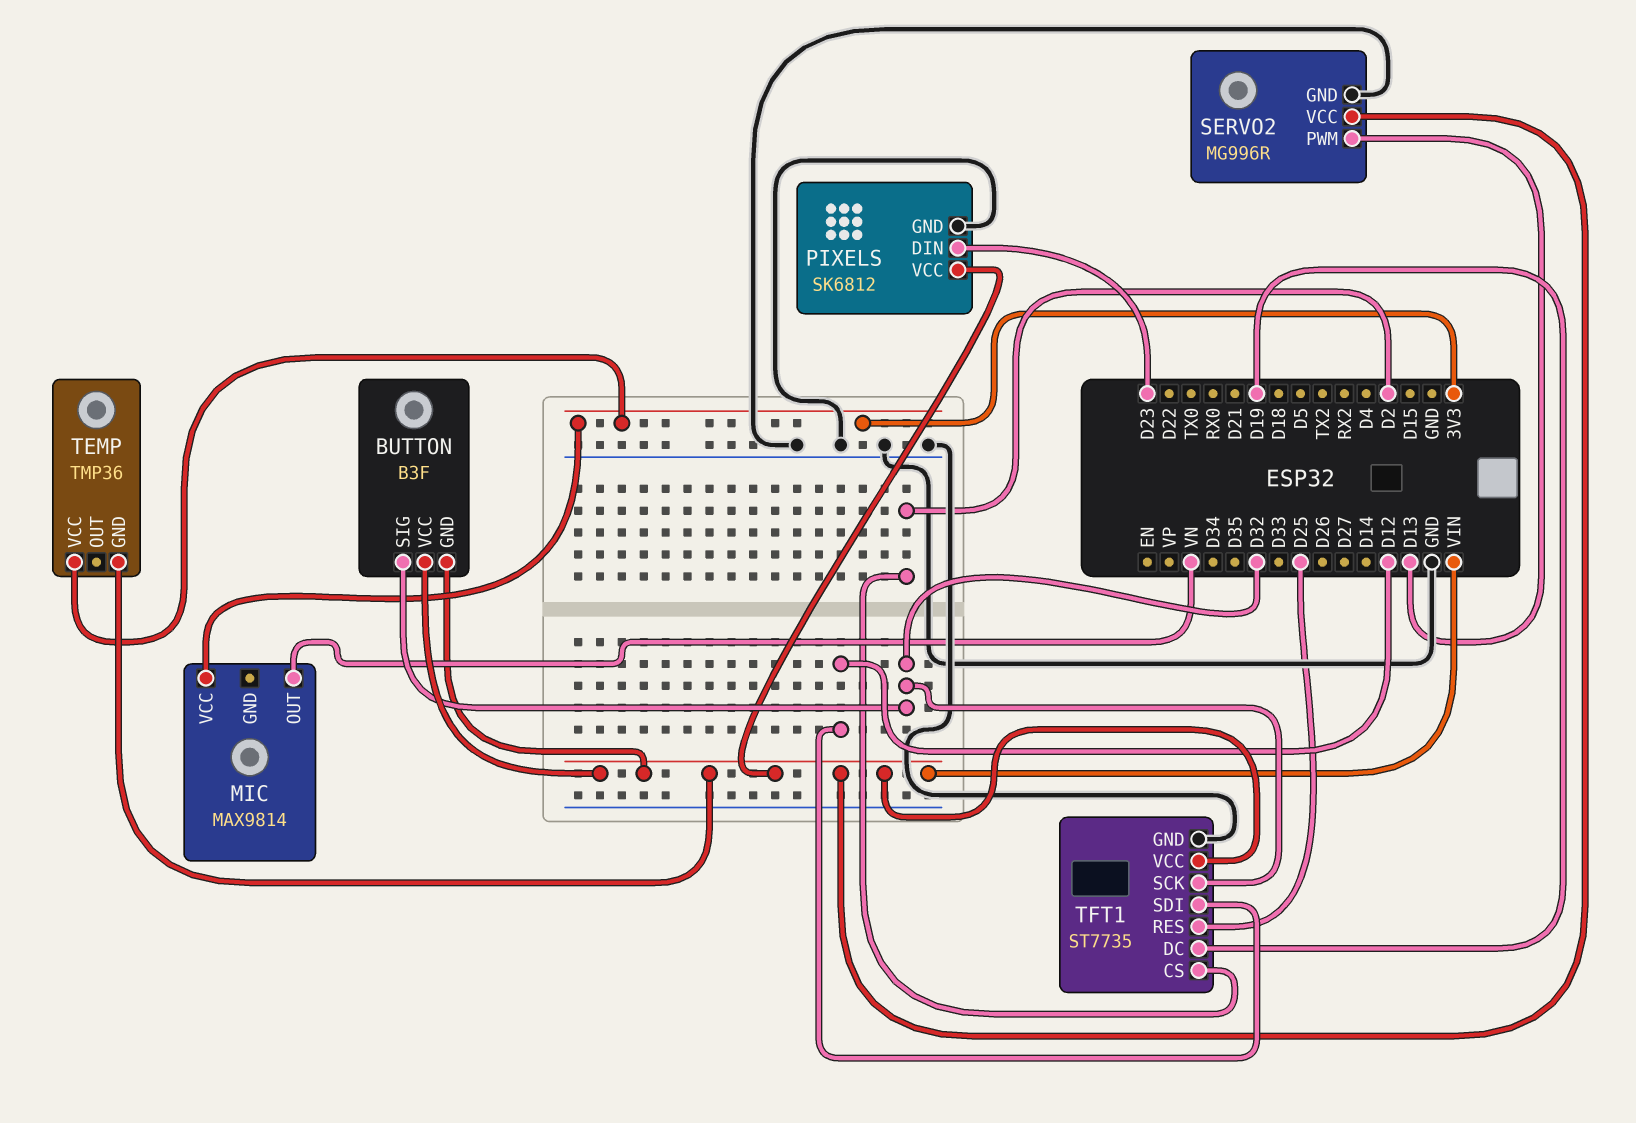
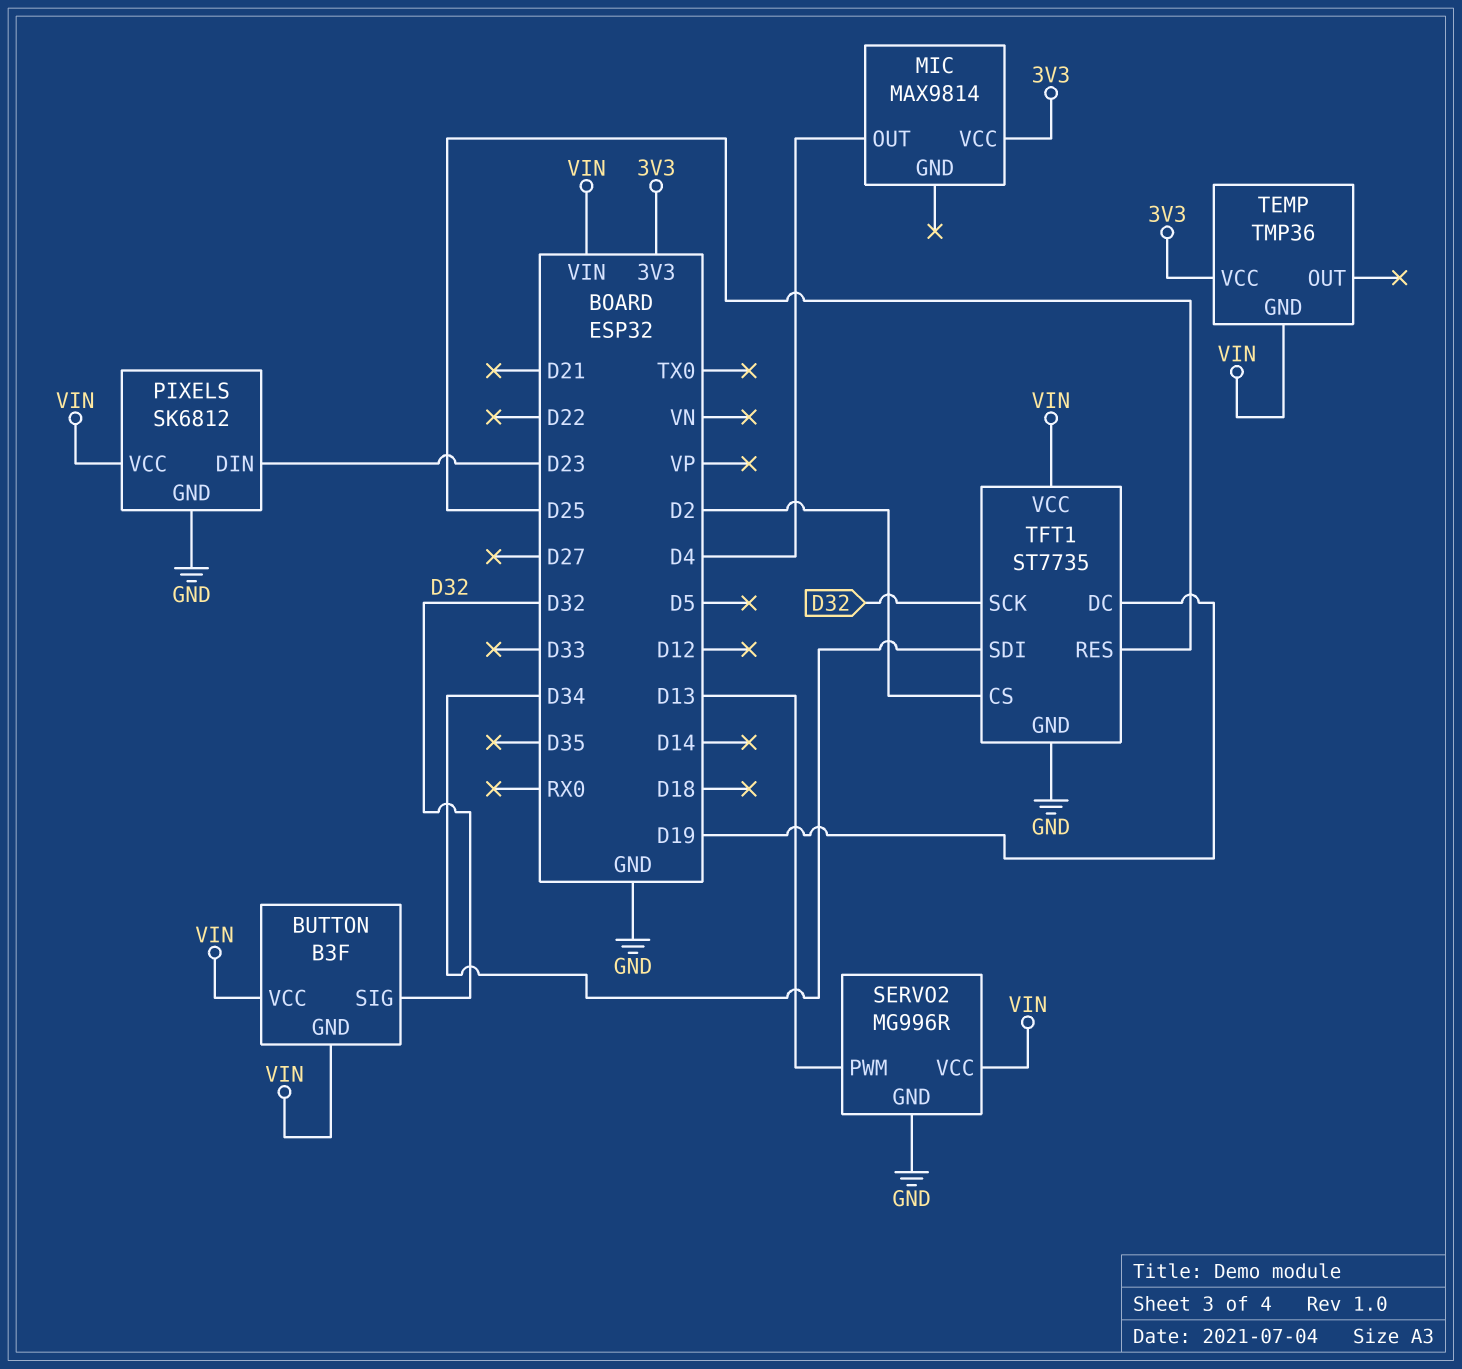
MIC pin OUT: VN -> D4
TFT1 pin SDI: D12 -> D34

